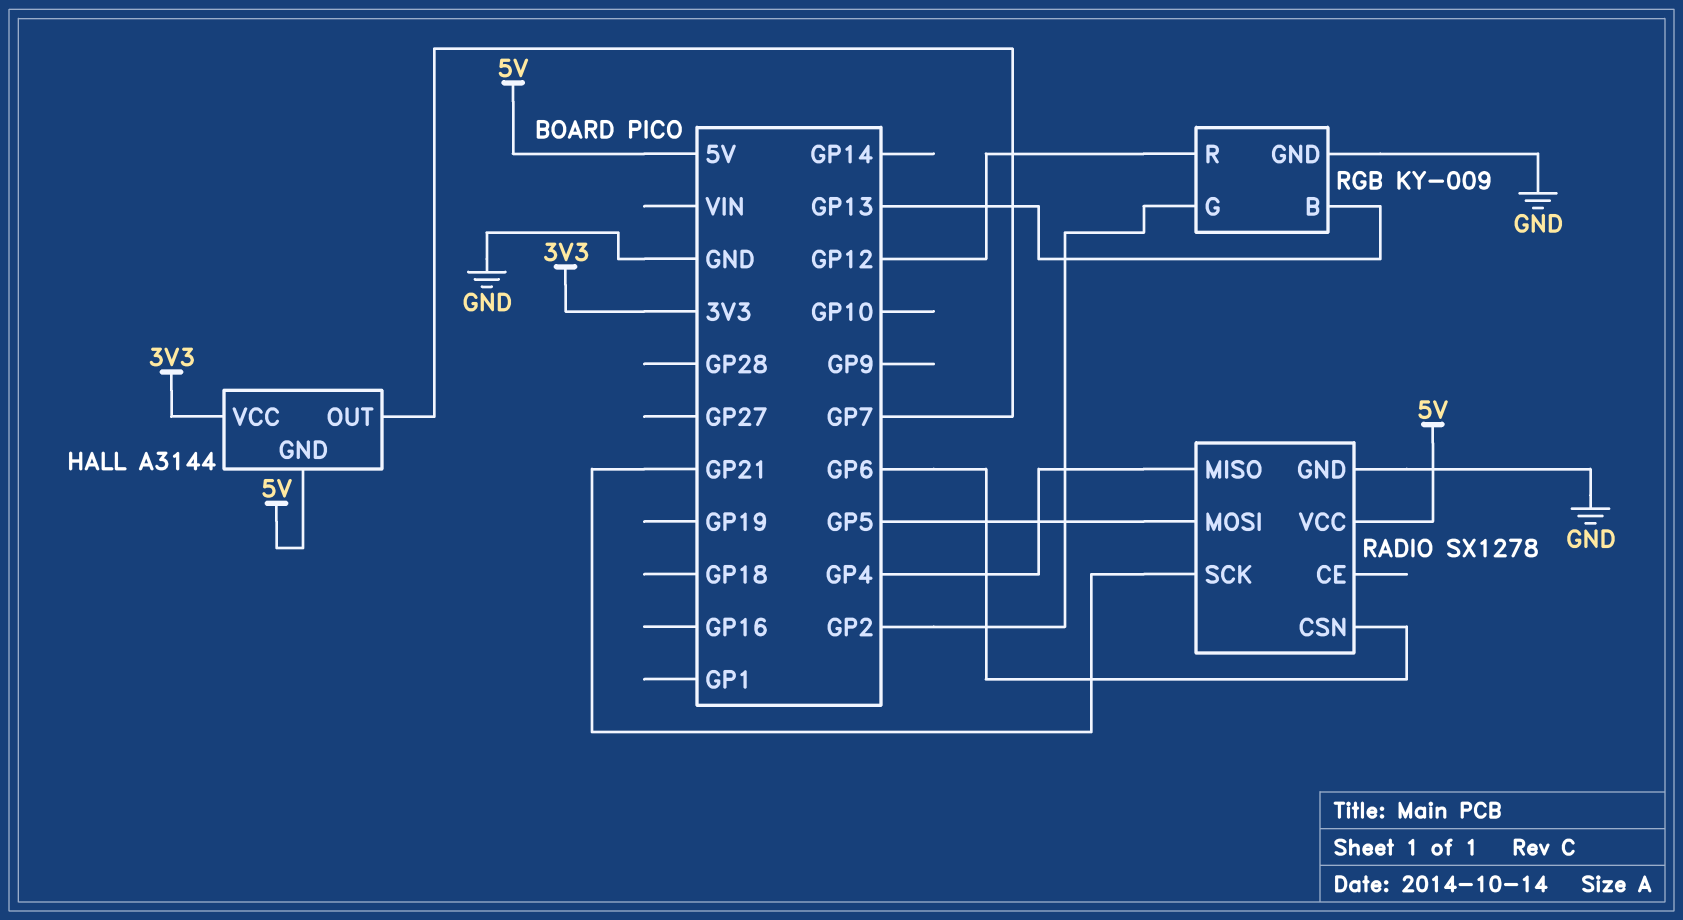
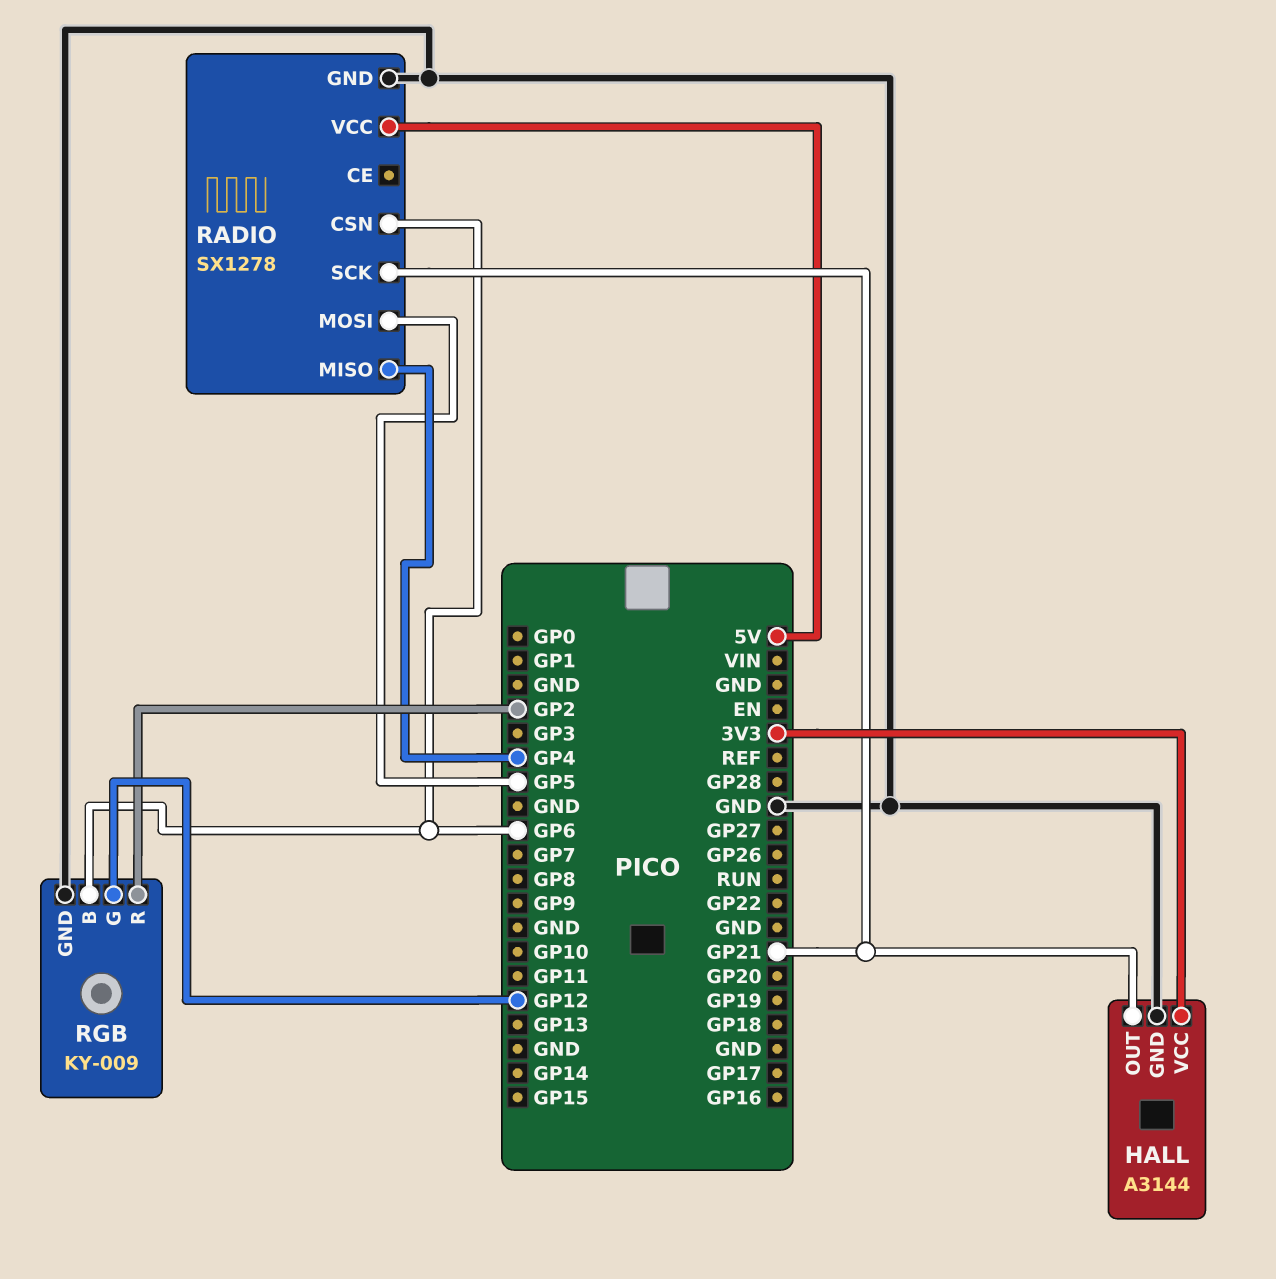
HALL pin GND: 5V -> GND
HALL pin OUT: GP7 -> GP21
RGB pin B: GP13 -> GP6
RGB pin G: GP2 -> GP12
RGB pin R: GP12 -> GP2

